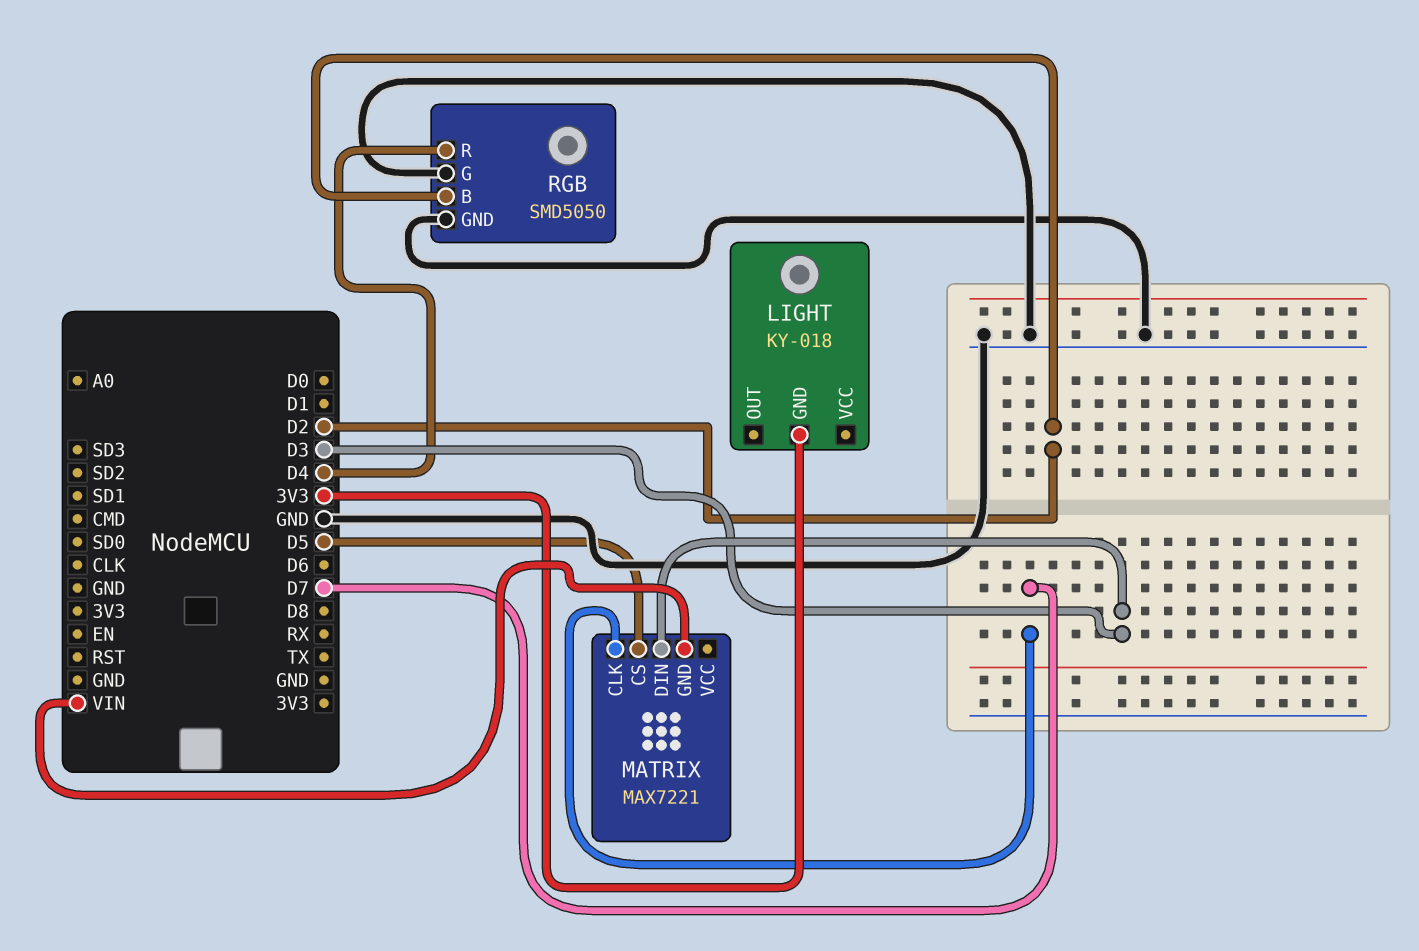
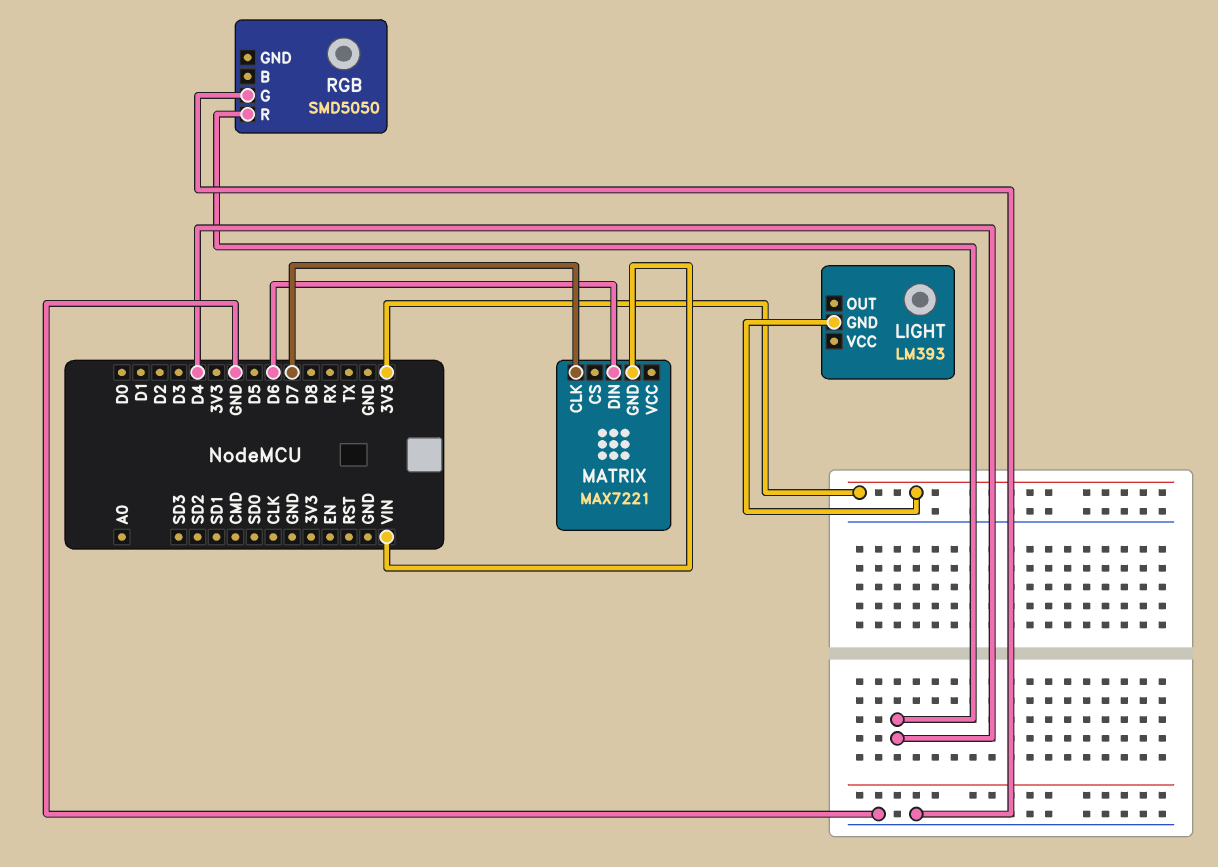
LIGHT: KY-018 -> LM393
MATRIX pin CS: D5 -> none
MATRIX pin DIN: D3 -> D6
RGB pin B: D2 -> none
RGB pin GND: GND -> none

